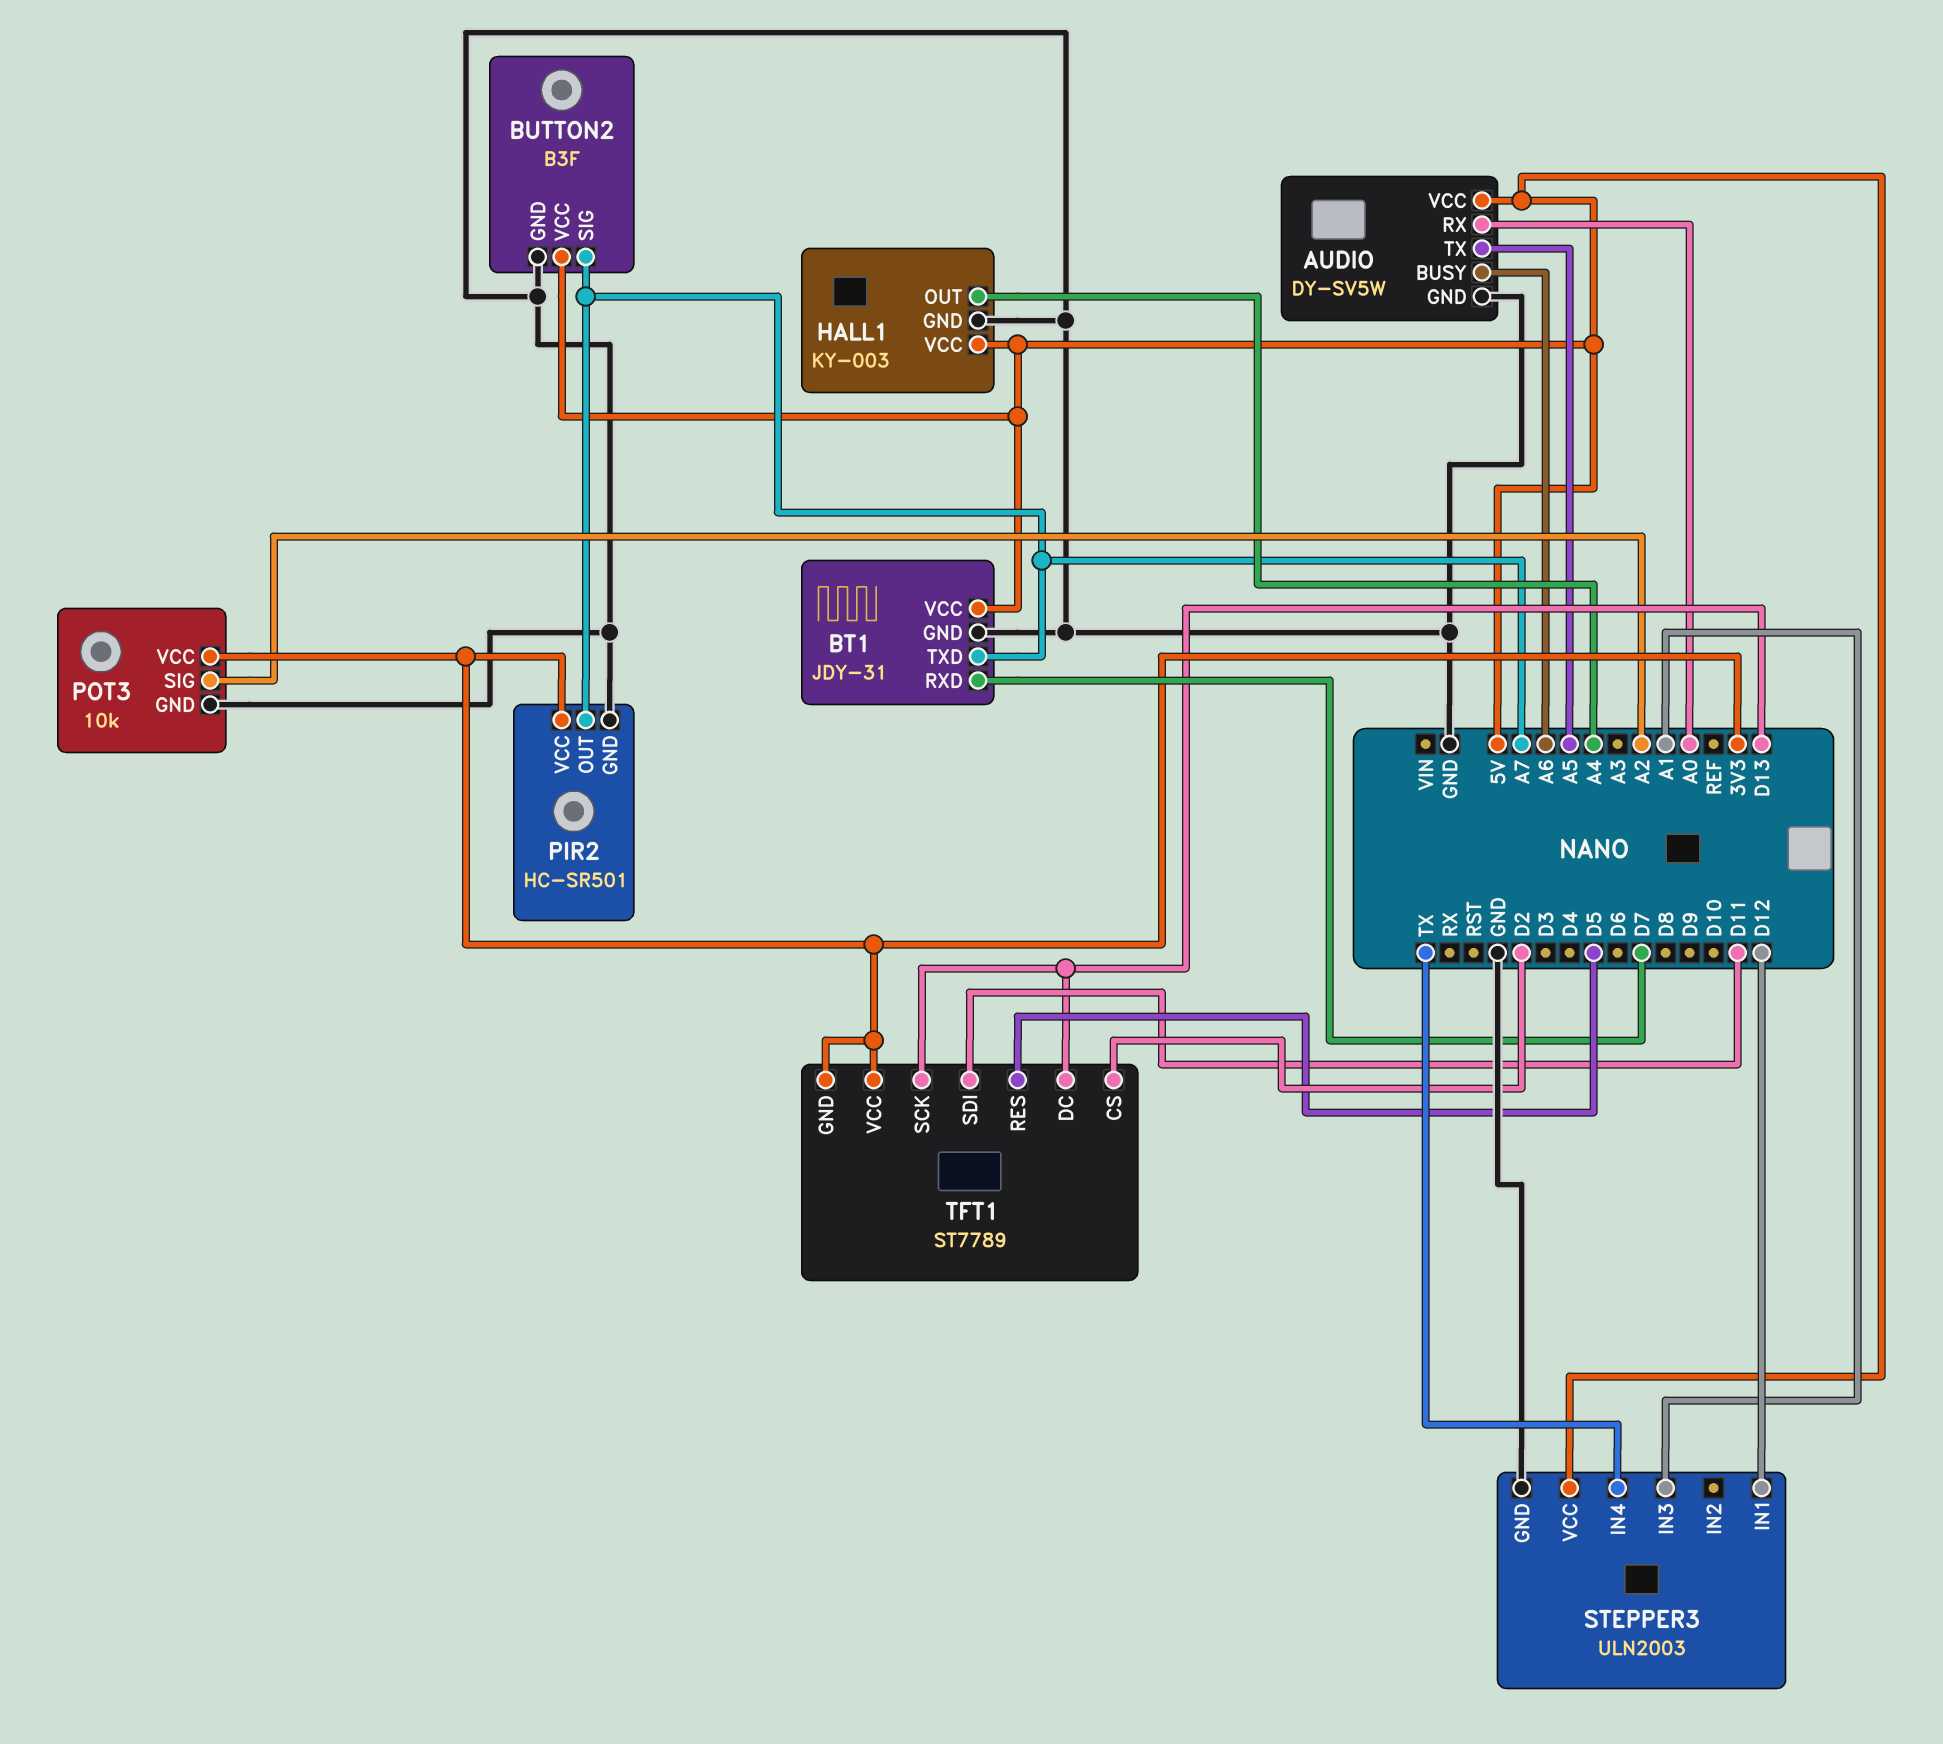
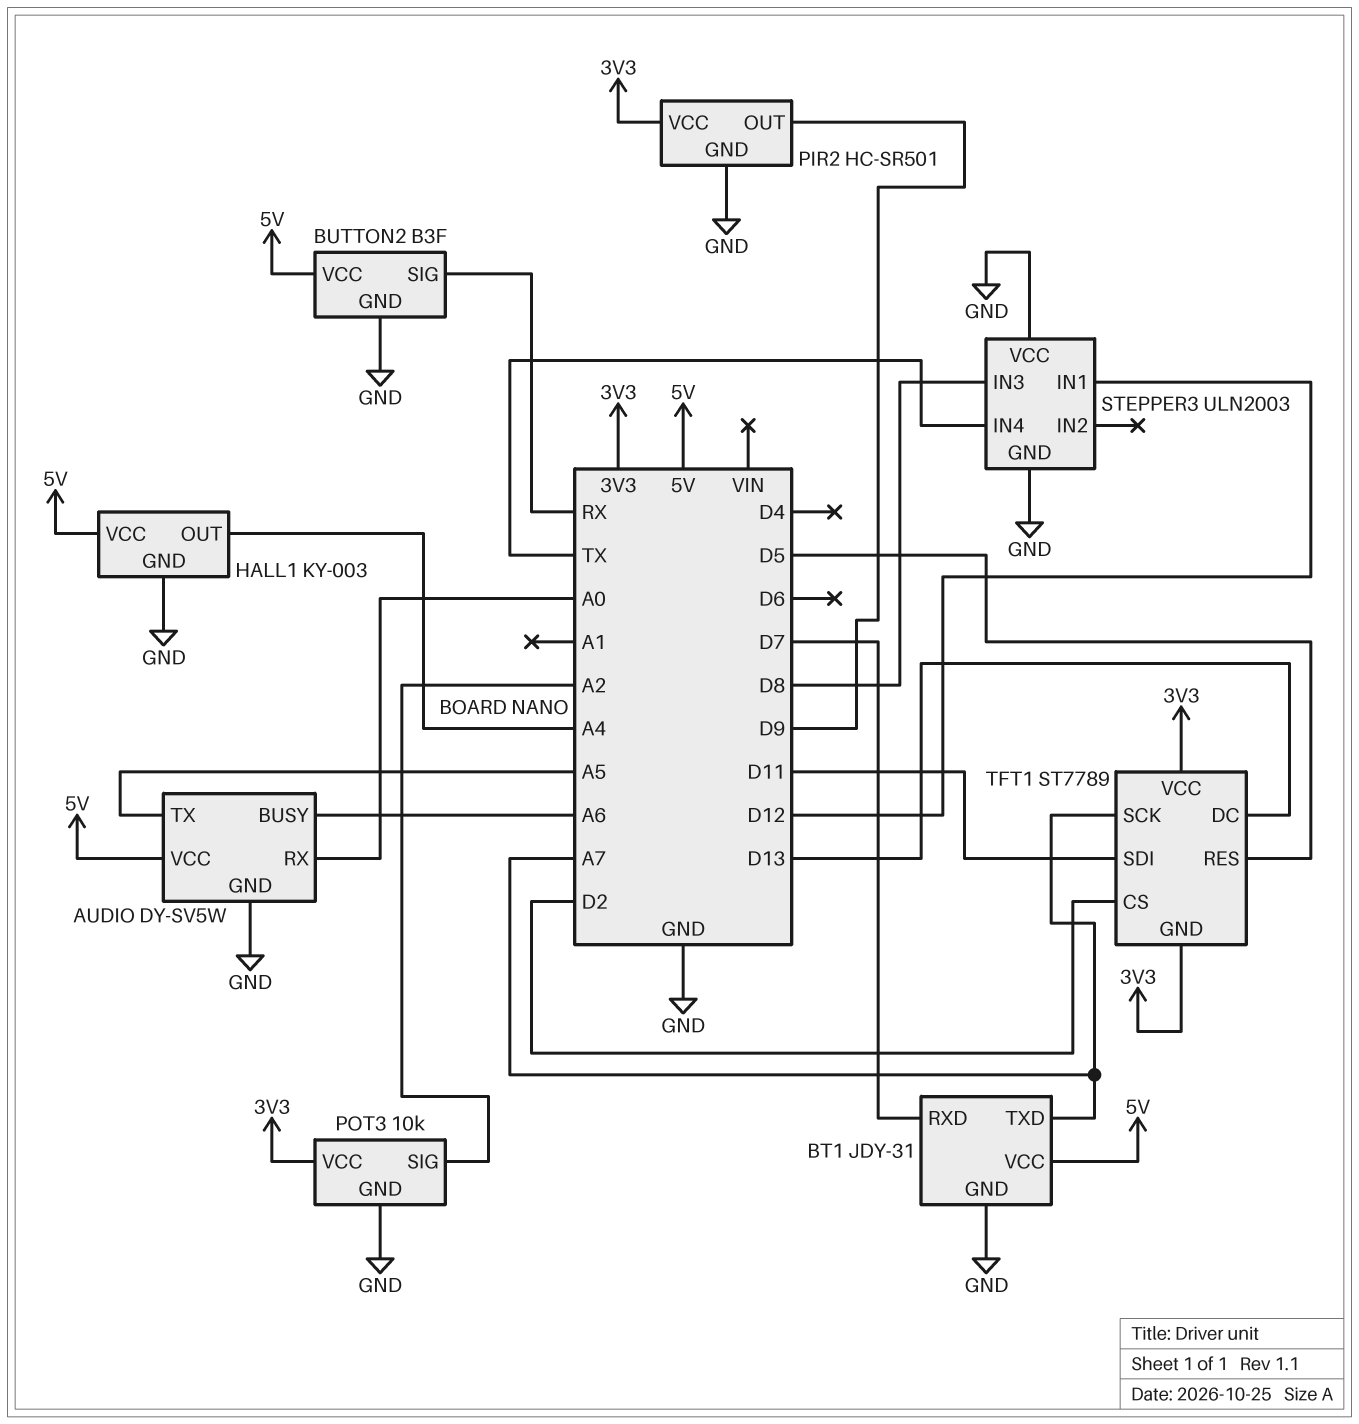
BUTTON2 pin SIG: A7 -> RX
PIR2 pin OUT: A7 -> D9
STEPPER3 pin IN3: A1 -> D8
STEPPER3 pin VCC: 5V -> GND
TFT1 pin SCK: D13 -> A7

